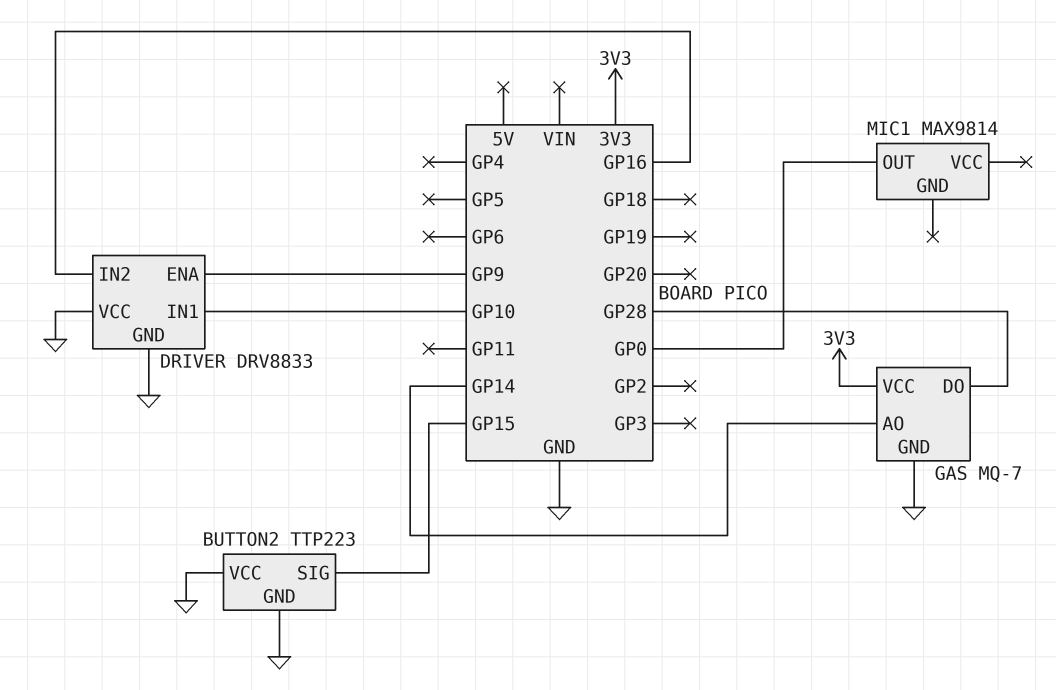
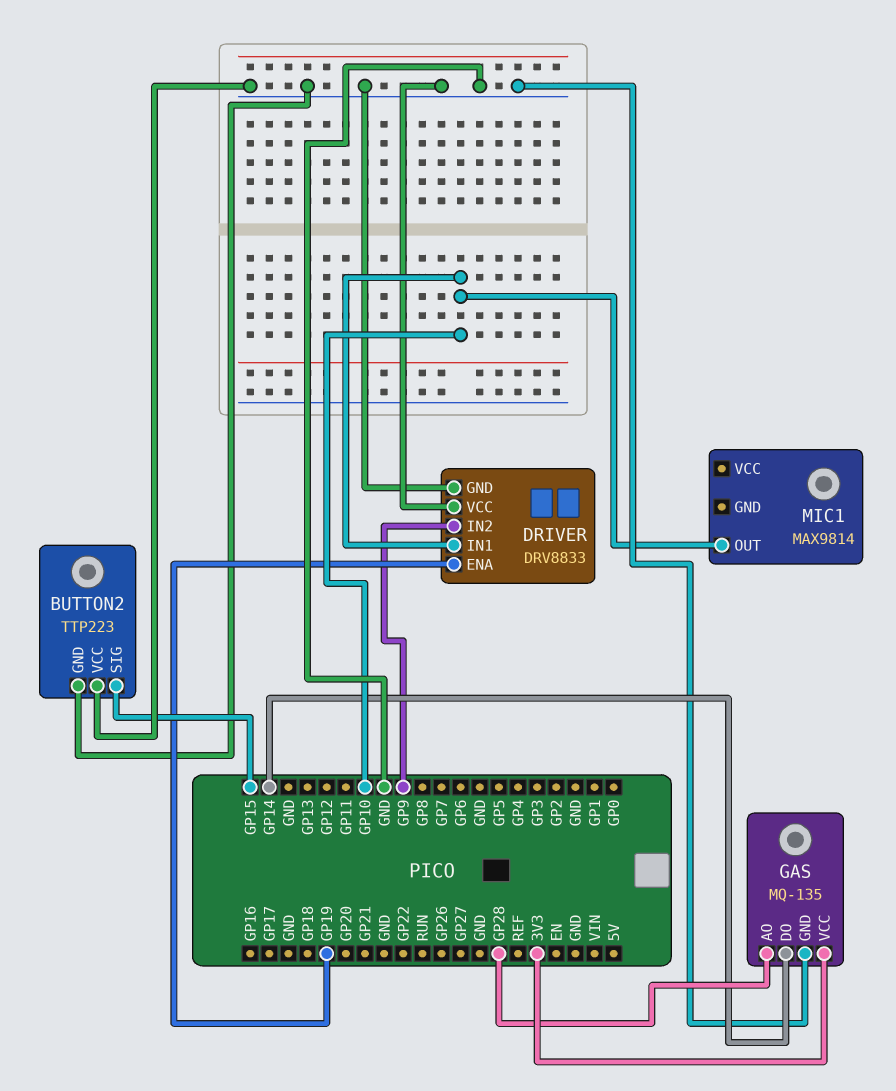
DRIVER pin ENA: GP9 -> GP19
DRIVER pin IN2: GP16 -> GP9
GAS: MQ-7 -> MQ-135
GAS pin AO: GP14 -> GP28
GAS pin DO: GP28 -> GP14
MIC1 pin OUT: GP0 -> GP10

